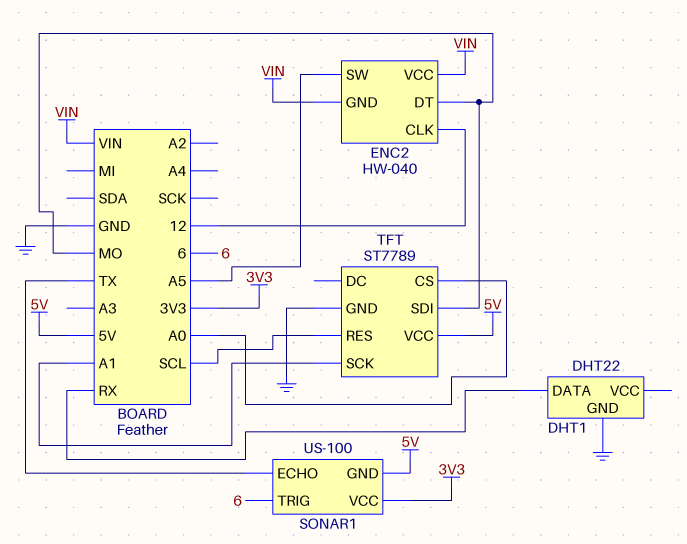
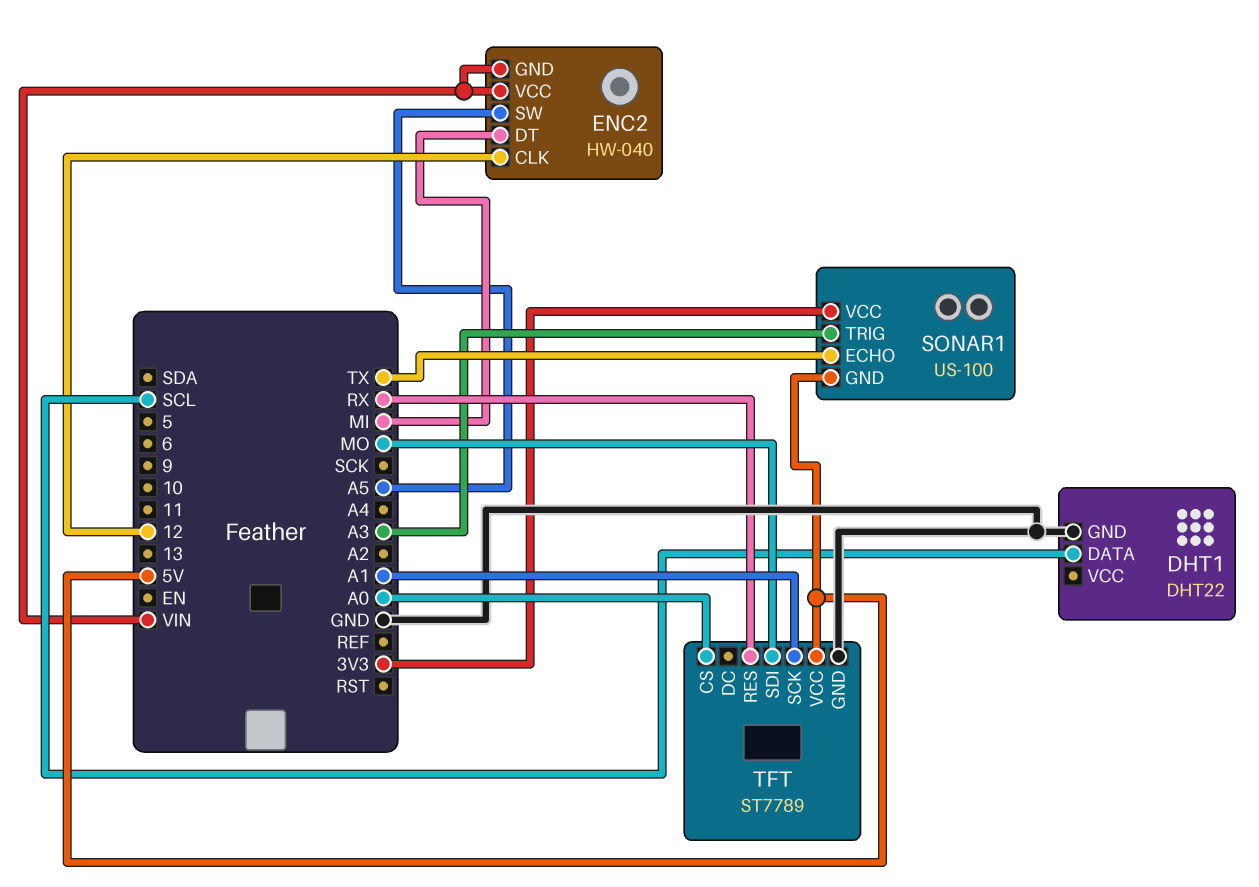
DHT1 pin DATA: RX -> SCL
ENC2 pin DT: MO -> MI
SONAR1 pin TRIG: 6 -> A3
TFT pin RES: SCL -> RX

